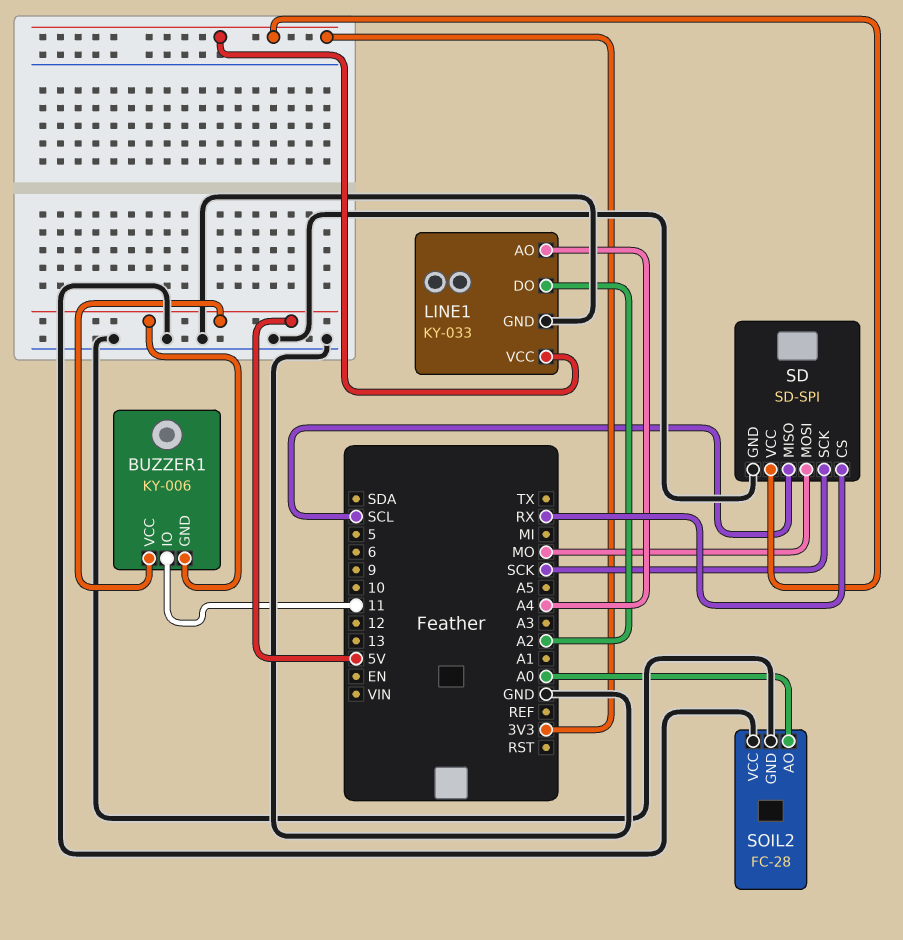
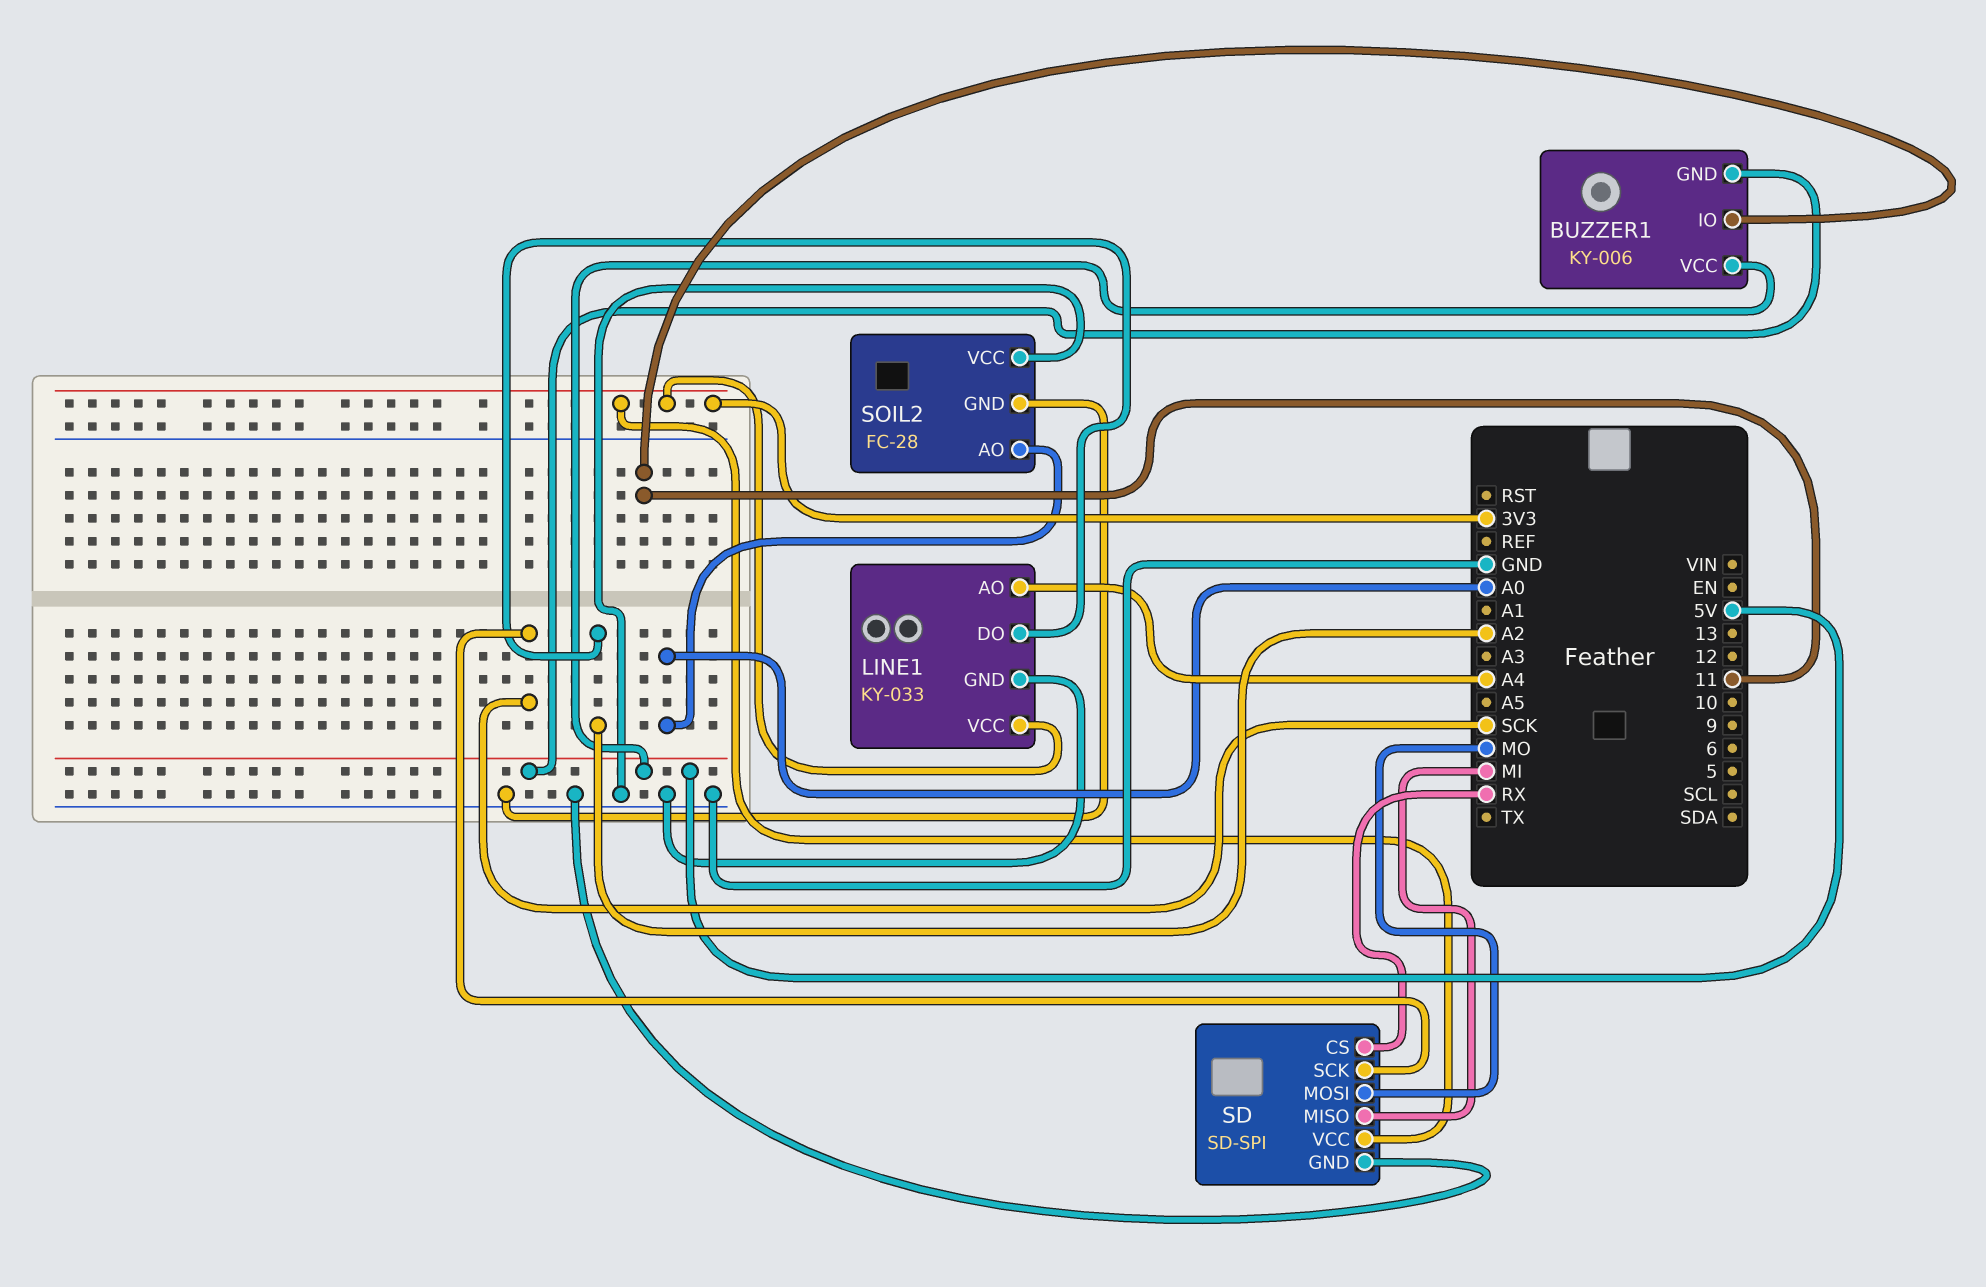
SD pin MISO: SCL -> MI

